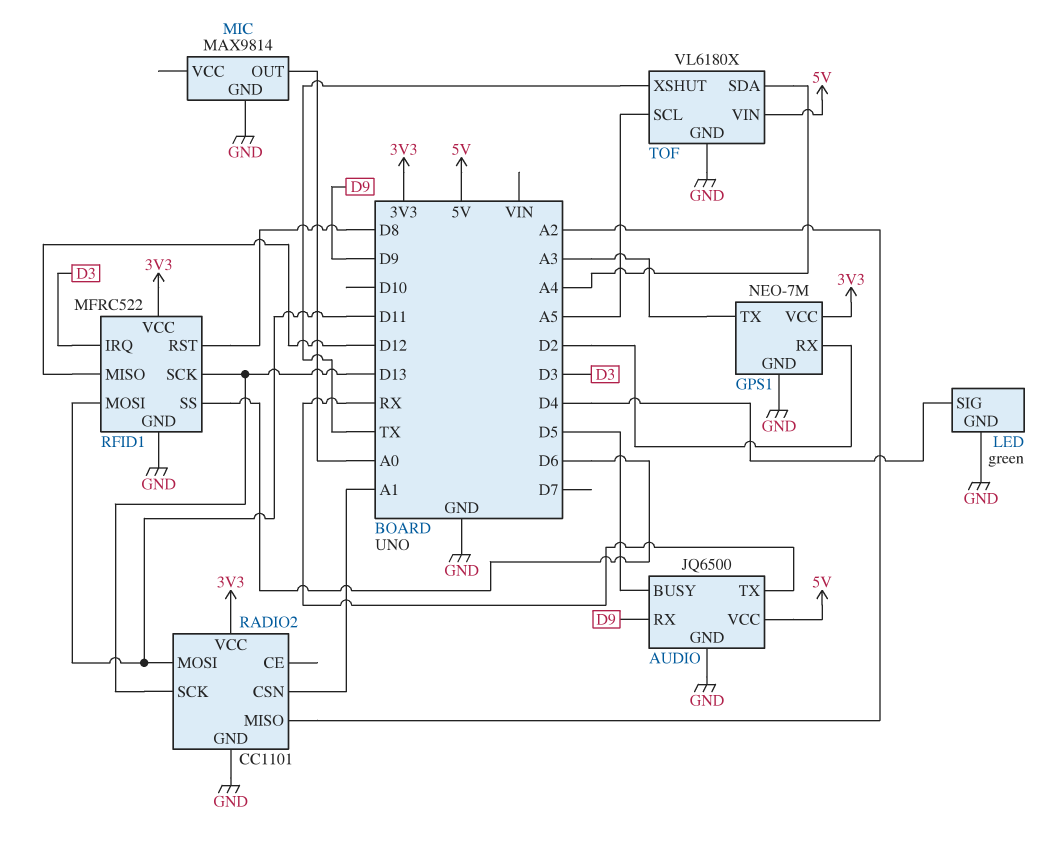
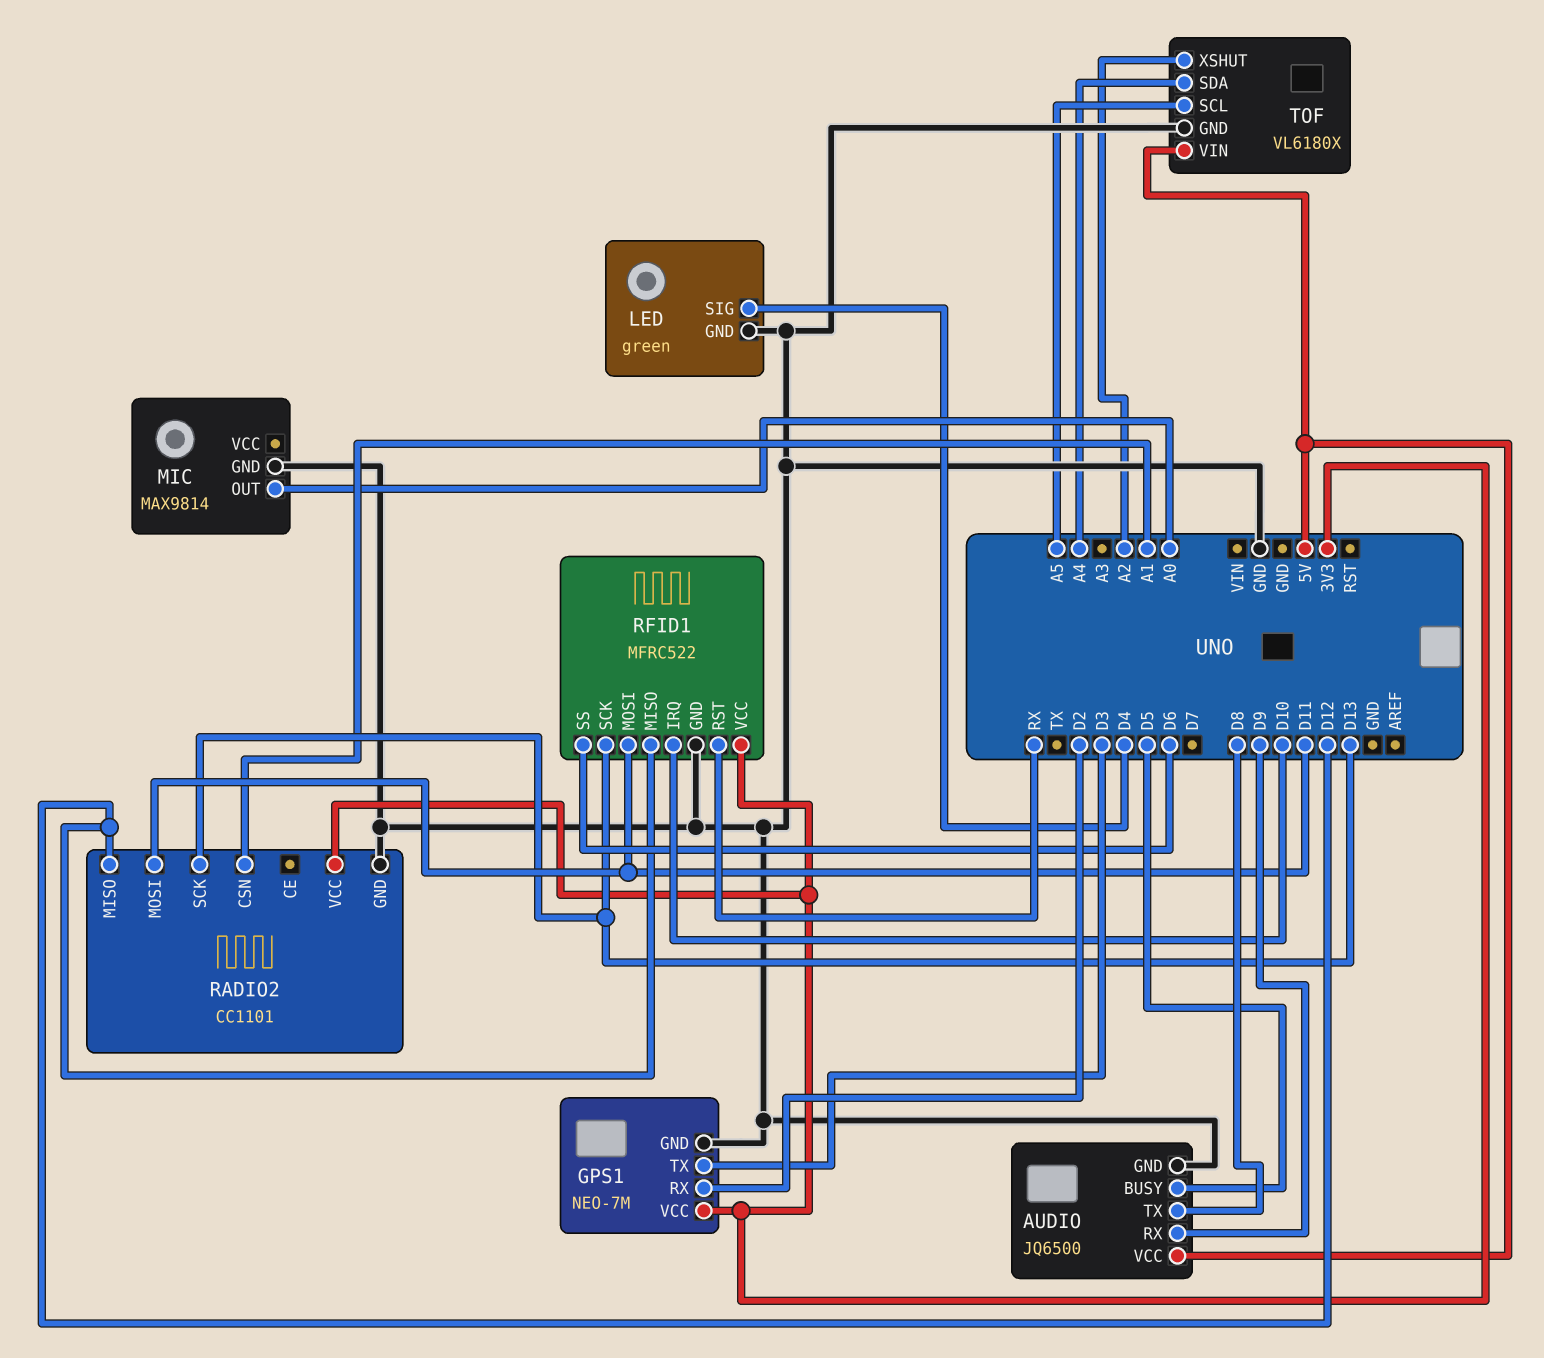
AUDIO pin TX: RX -> D8
GPS1 pin TX: A3 -> D3
RADIO2 pin MISO: A2 -> D12
RFID1 pin IRQ: D3 -> D10
RFID1 pin RST: D8 -> RX
TOF pin XSHUT: TX -> A2

